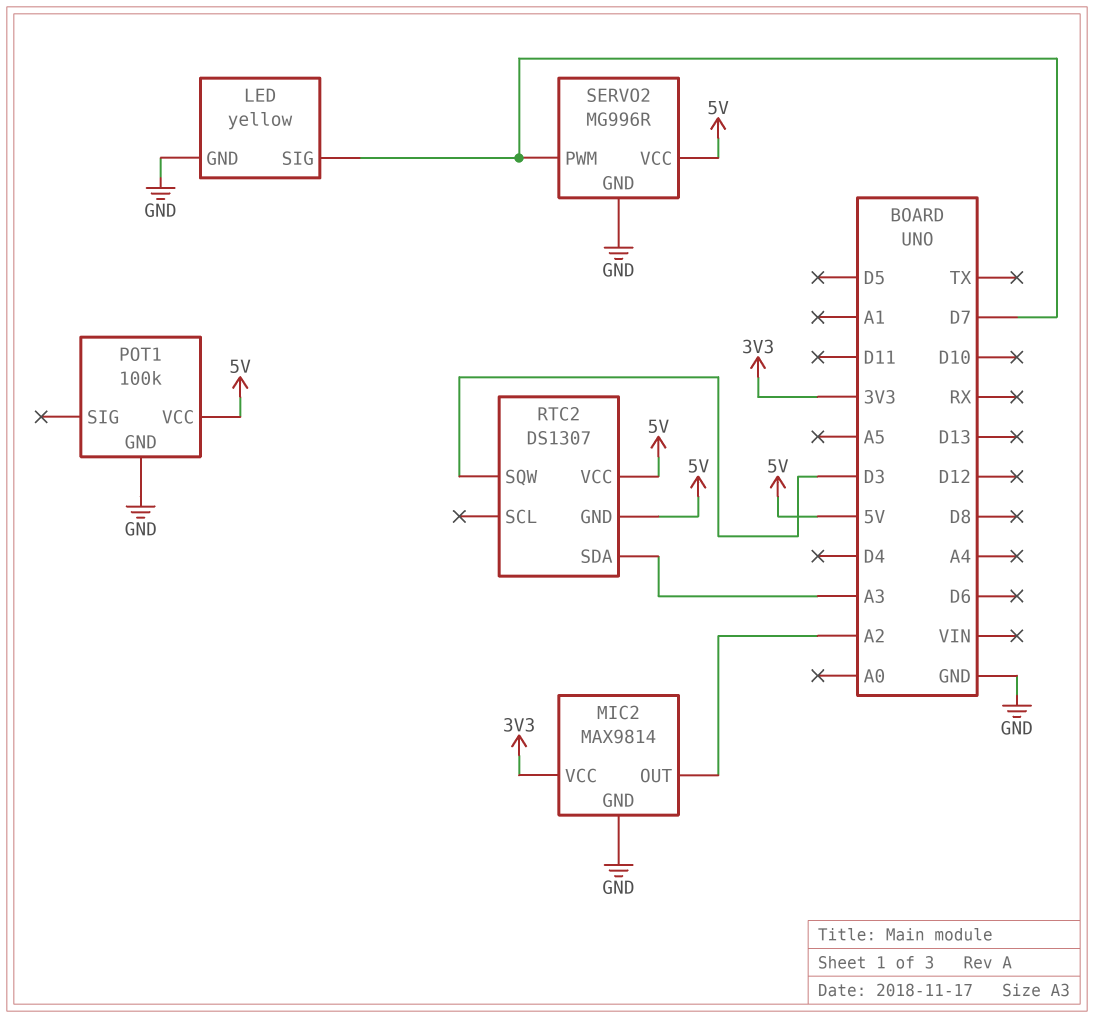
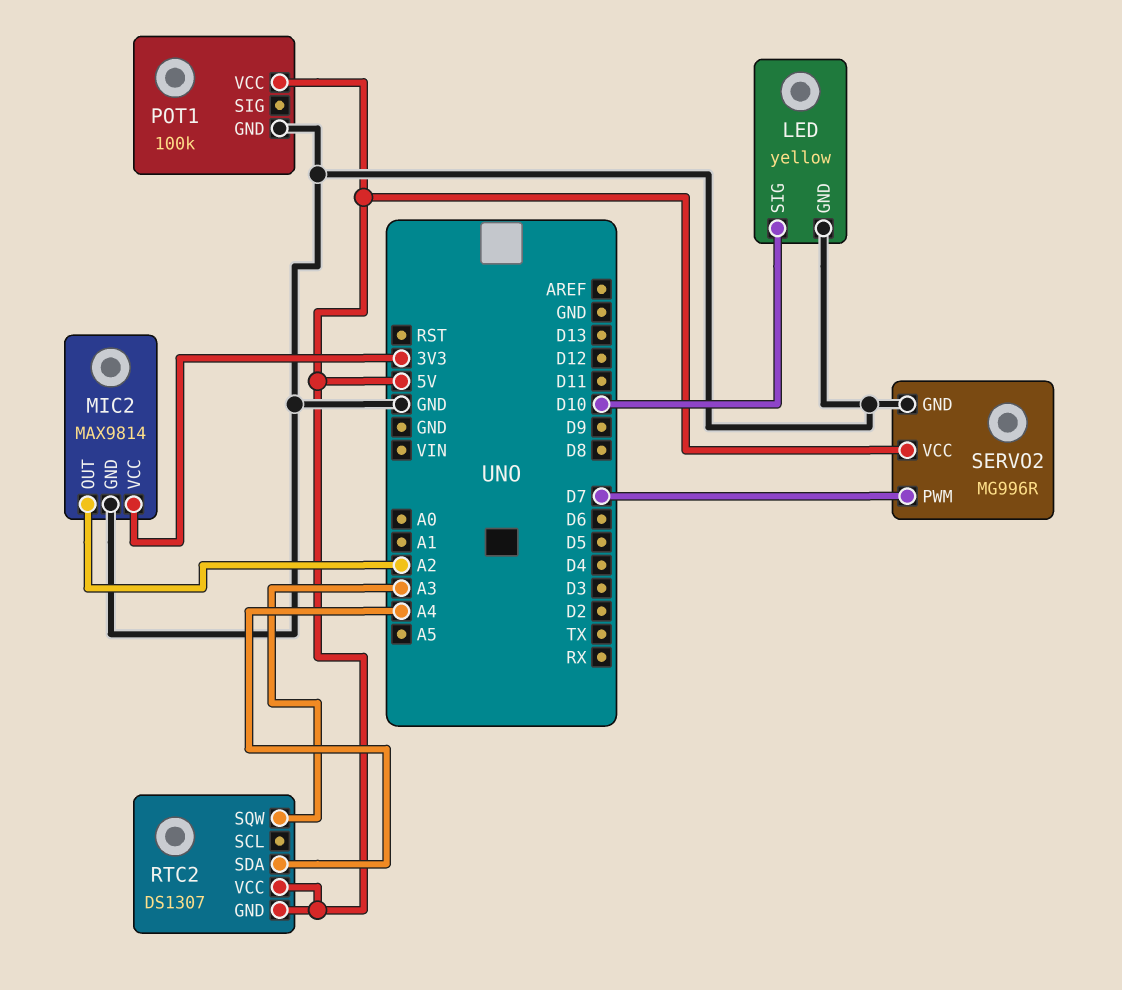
LED pin SIG: D7 -> D10
RTC2 pin SDA: A3 -> A4
RTC2 pin SQW: D3 -> A3

